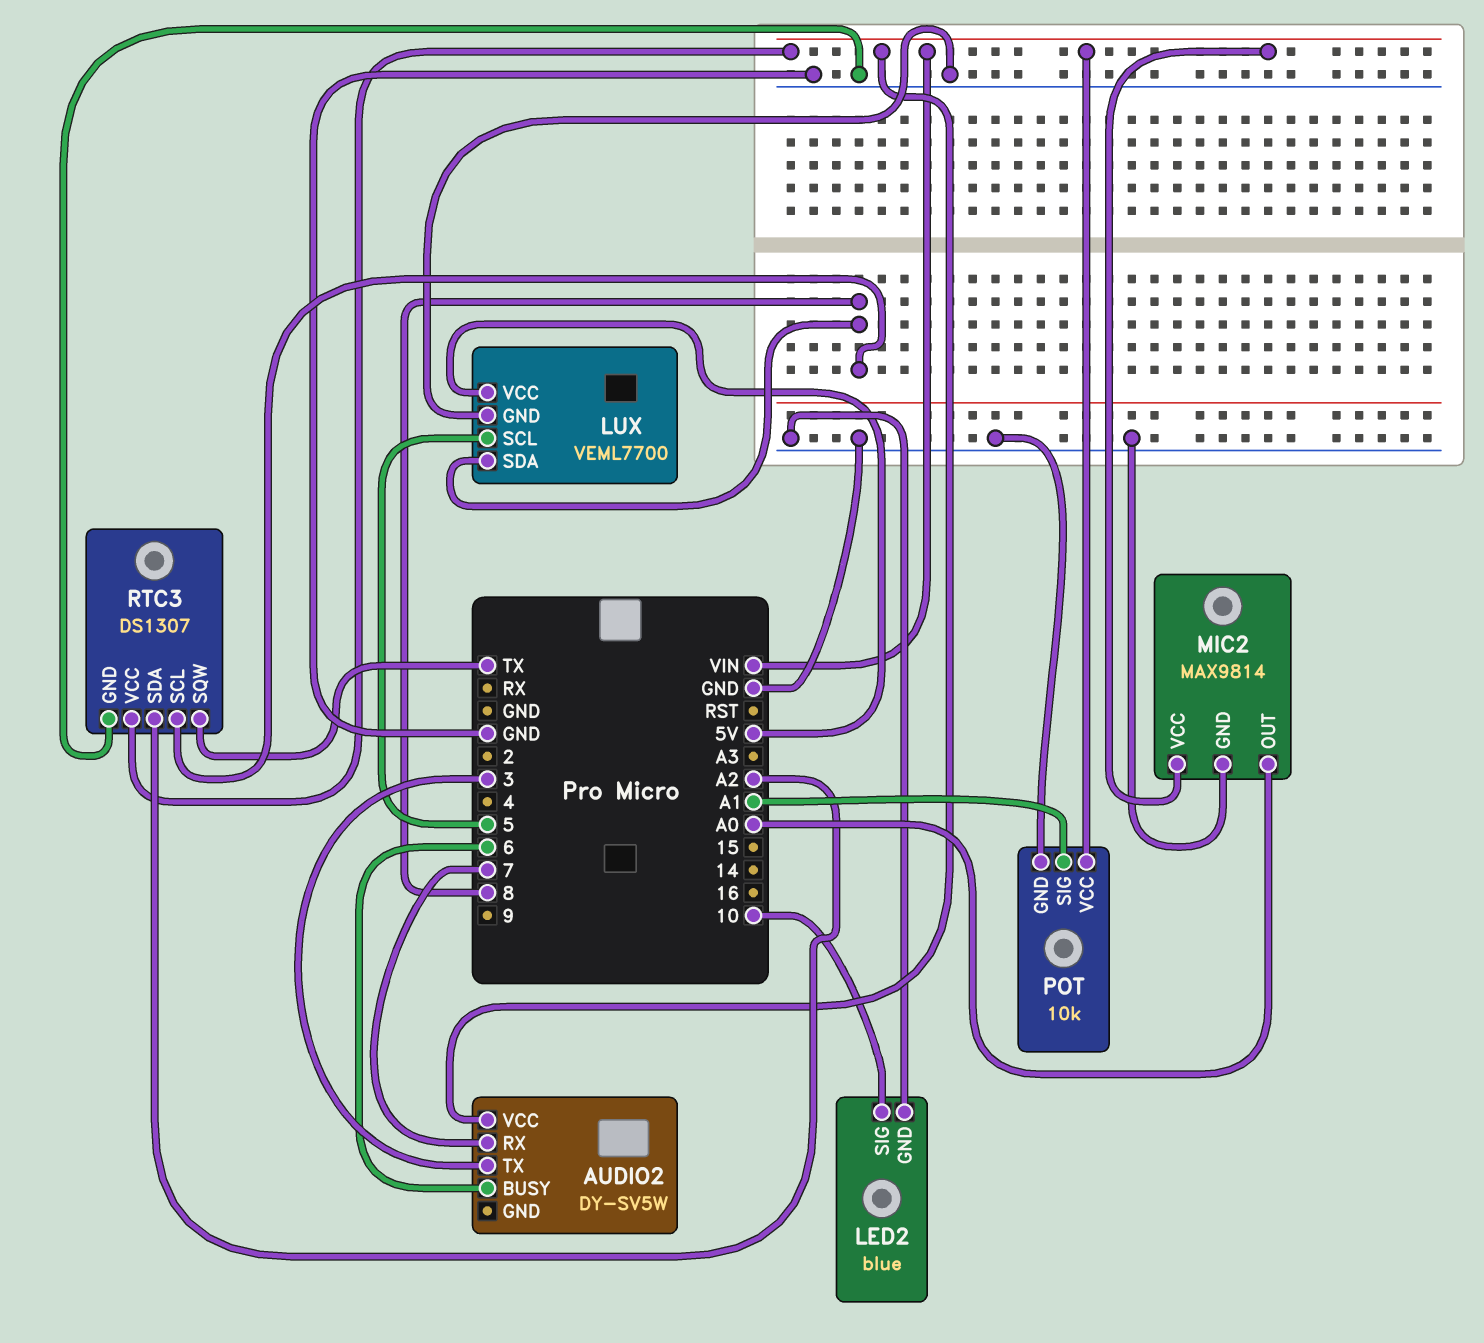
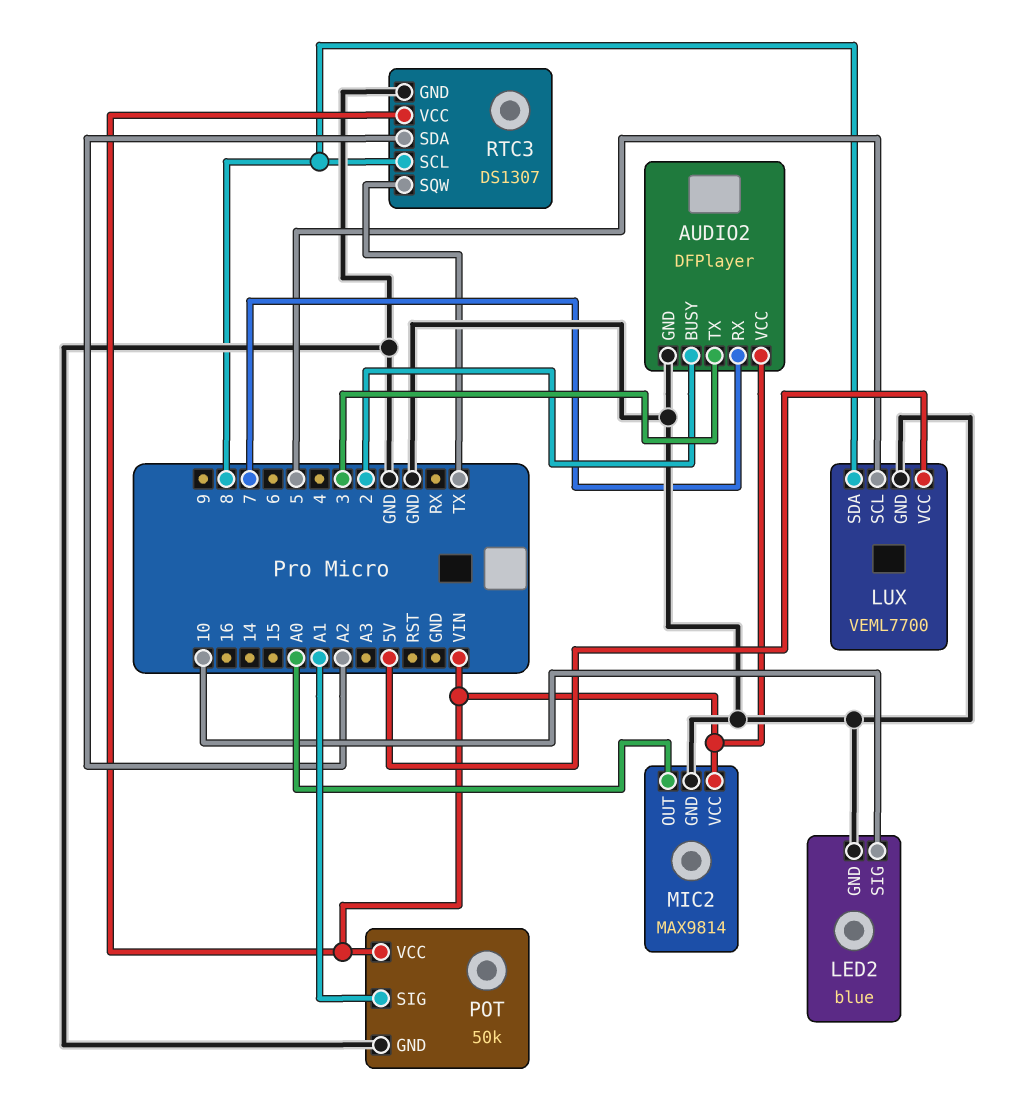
AUDIO2: DY-SV5W -> DFPlayer
AUDIO2 pin BUSY: 6 -> 2
AUDIO2 pin GND: none -> GND
POT: 10k -> 50k

